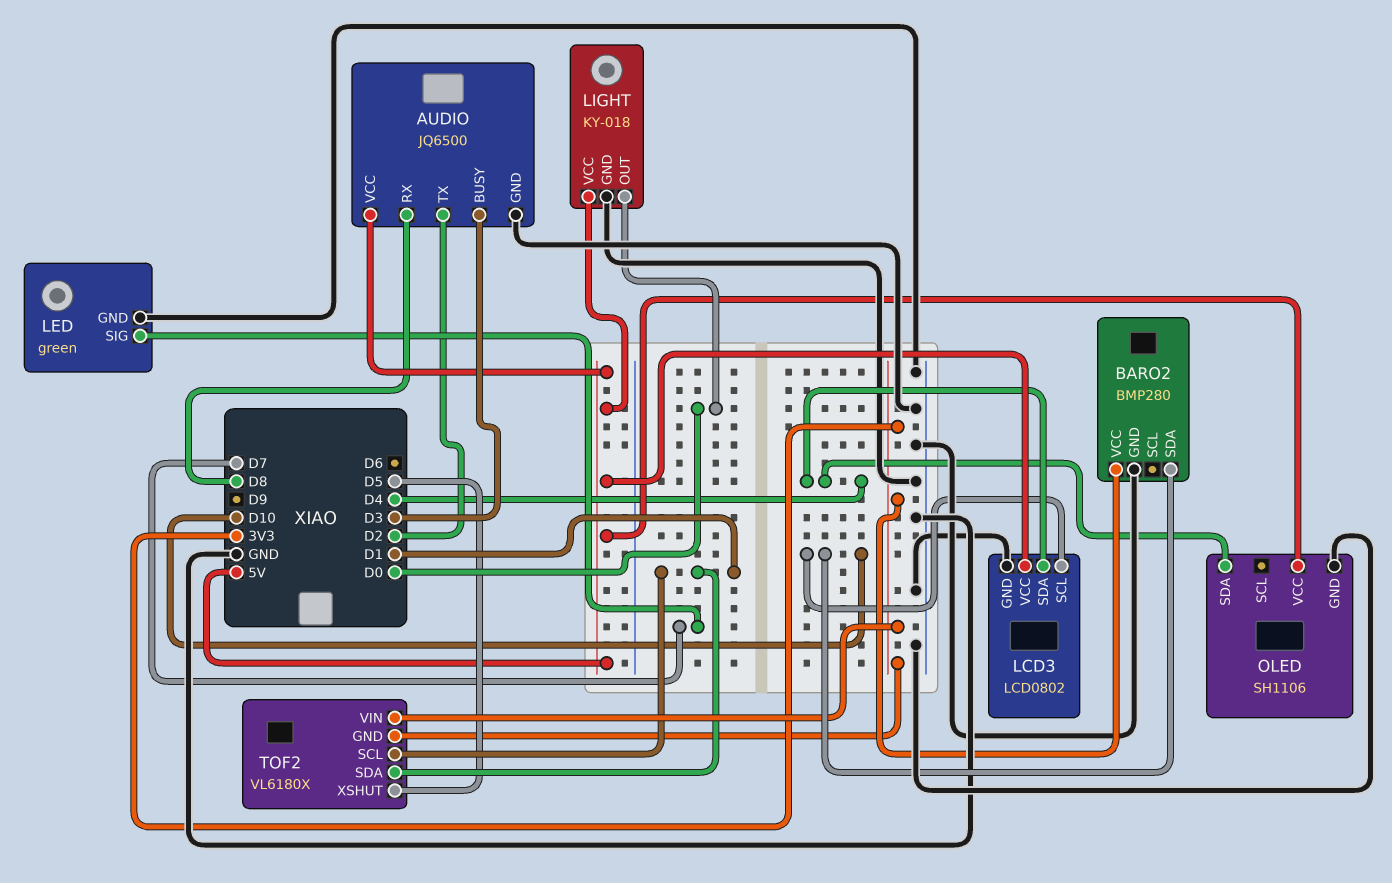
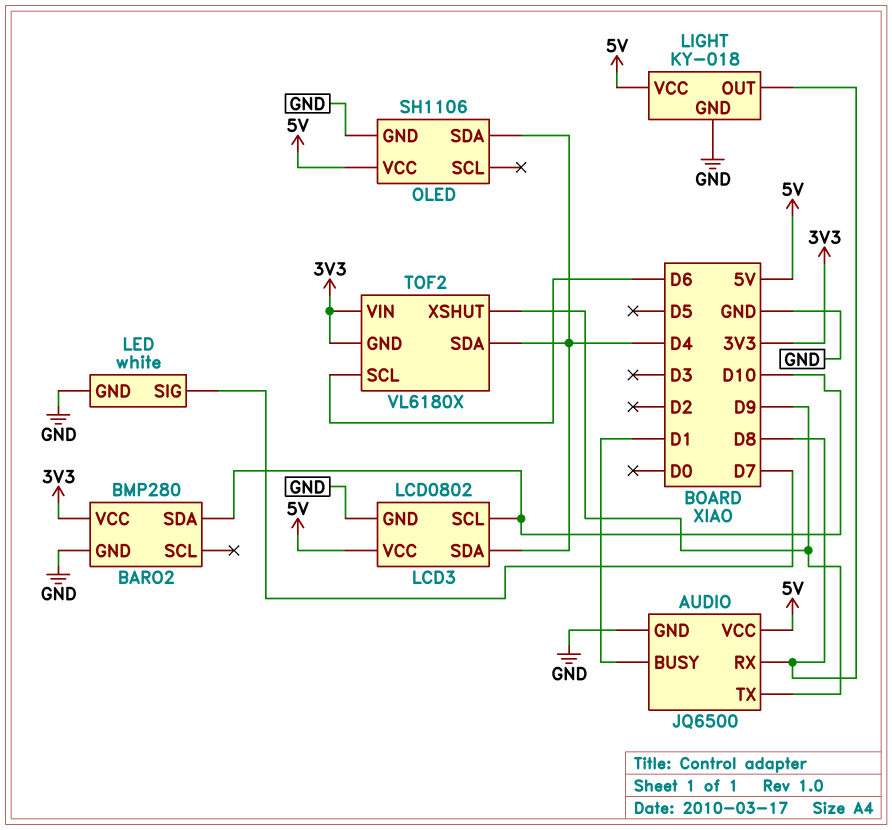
AUDIO pin BUSY: D3 -> D1
AUDIO pin TX: D2 -> D9
LED: green -> white
LIGHT pin OUT: D0 -> D8
TOF2 pin SCL: D1 -> D6
TOF2 pin SDA: D1 -> D4
TOF2 pin XSHUT: D5 -> D9

